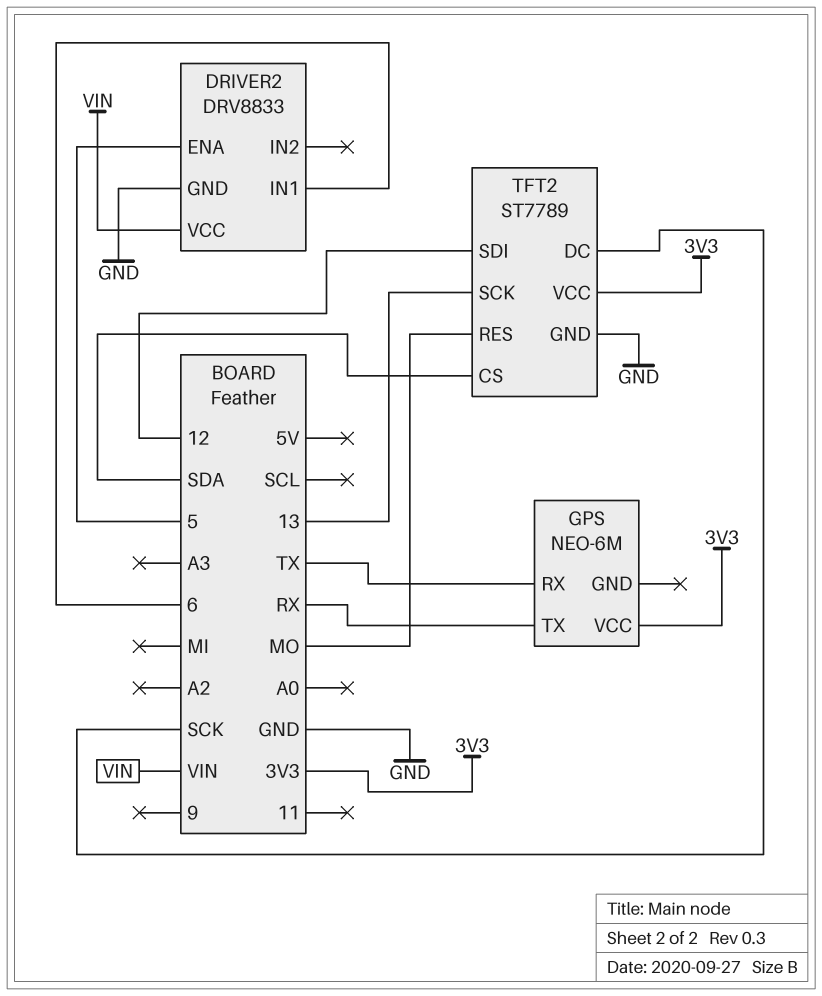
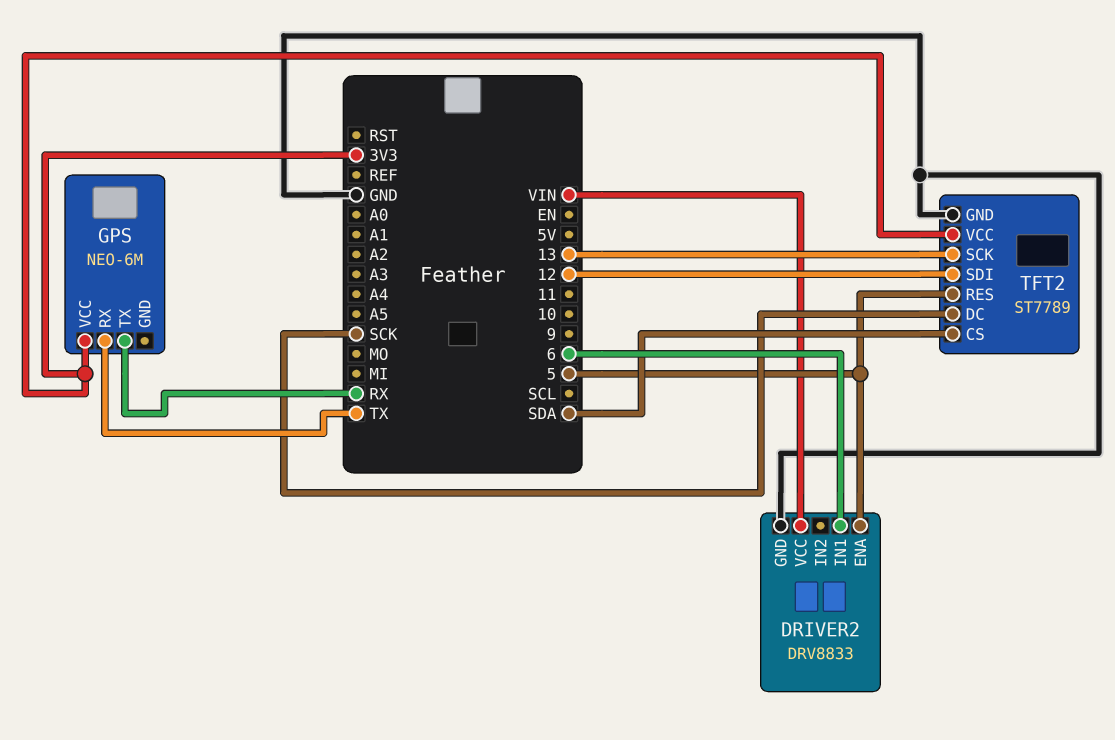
TFT2 pin RES: MO -> 5

